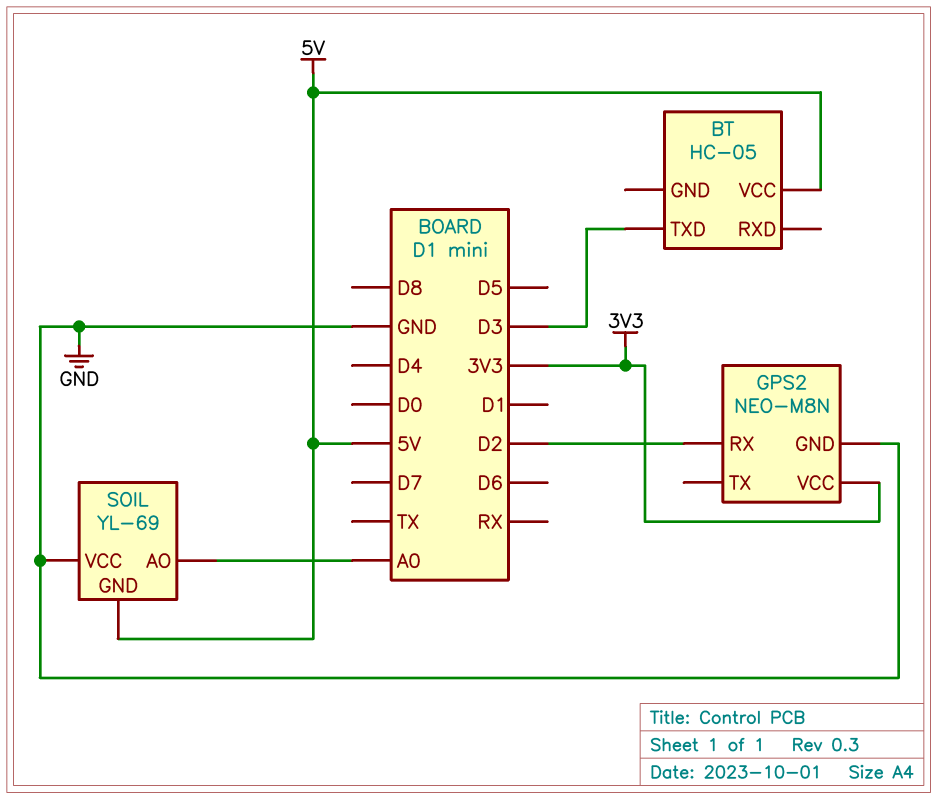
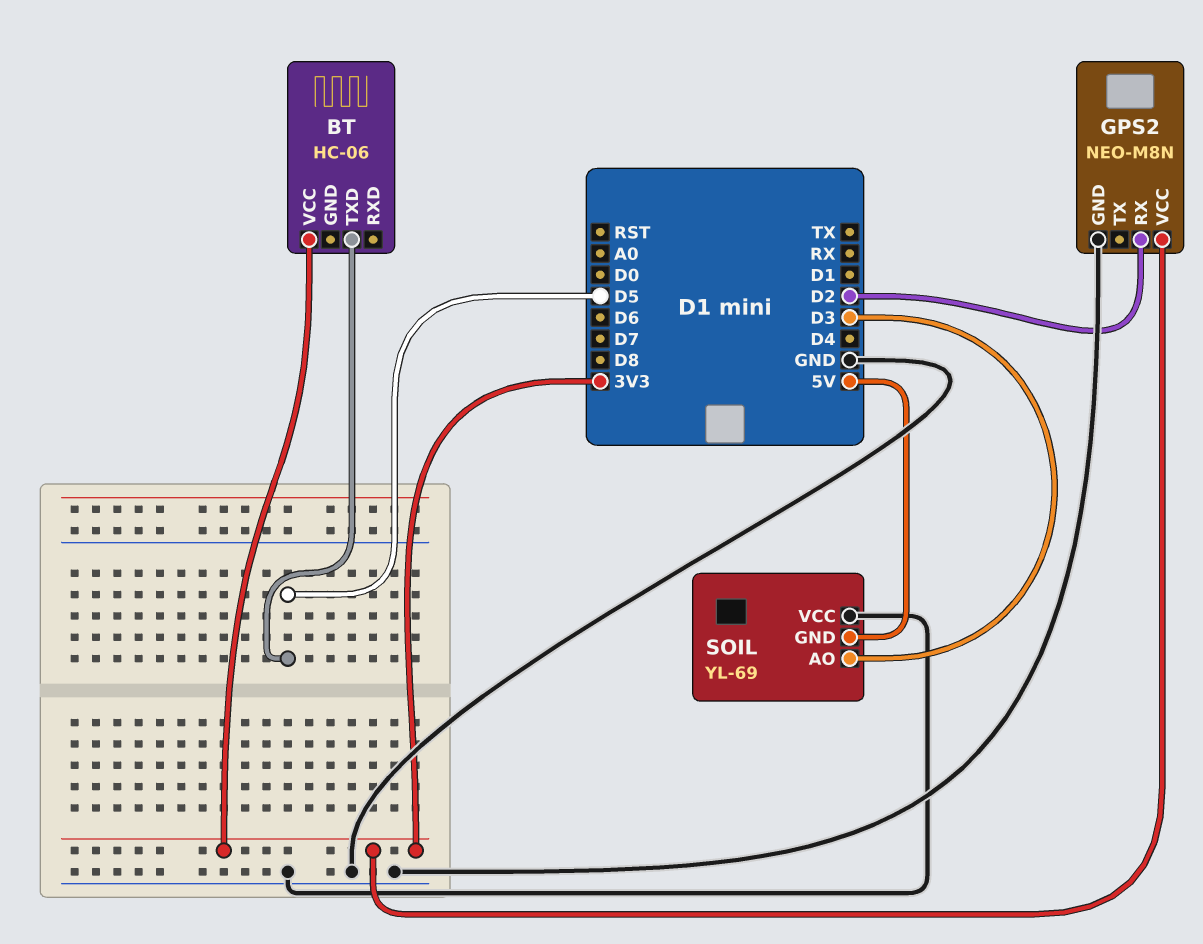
BT: HC-05 -> HC-06
BT pin TXD: D3 -> D5
BT pin VCC: 5V -> 3V3
SOIL pin AO: A0 -> D3

